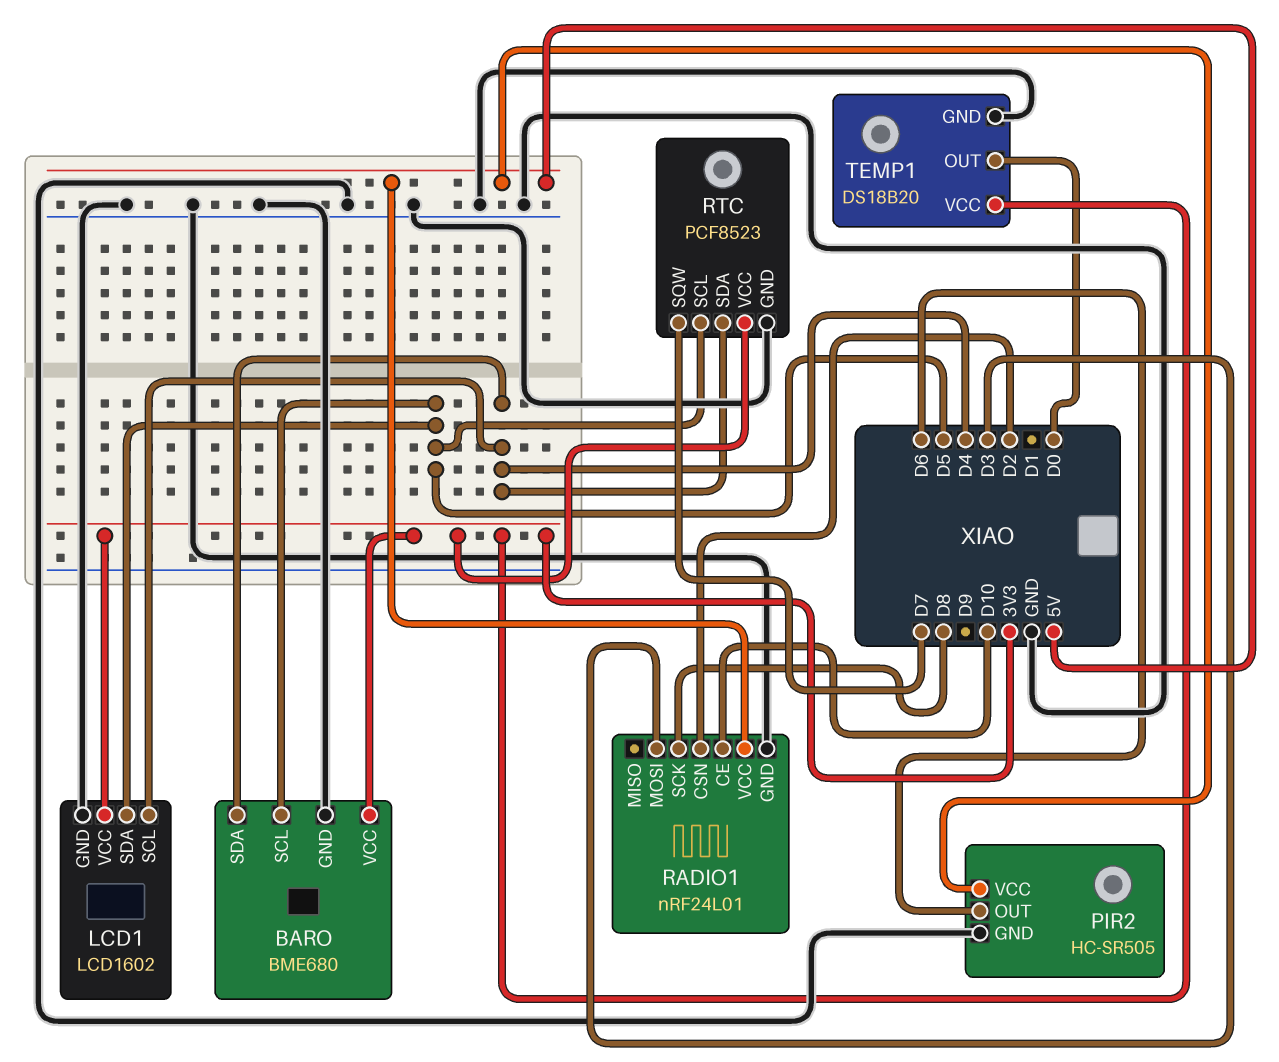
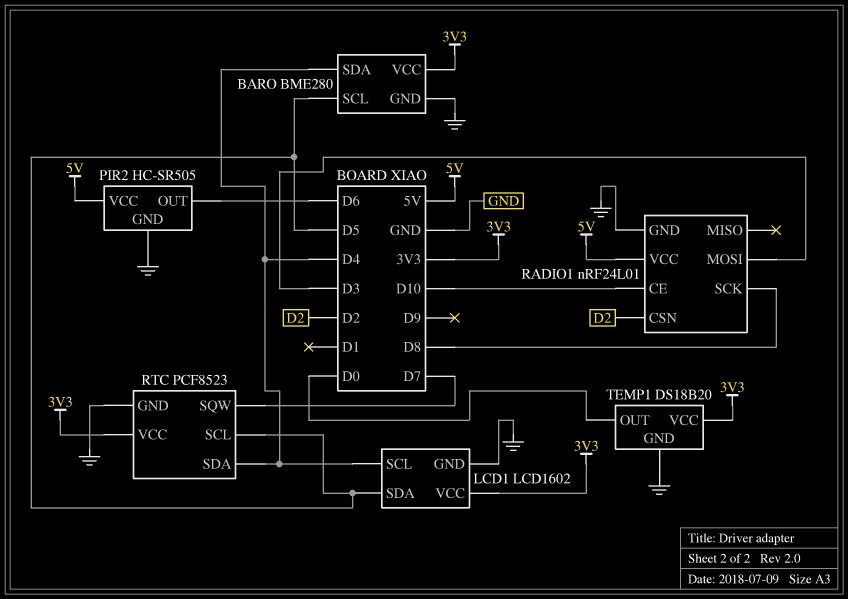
BARO: BME680 -> BME280

